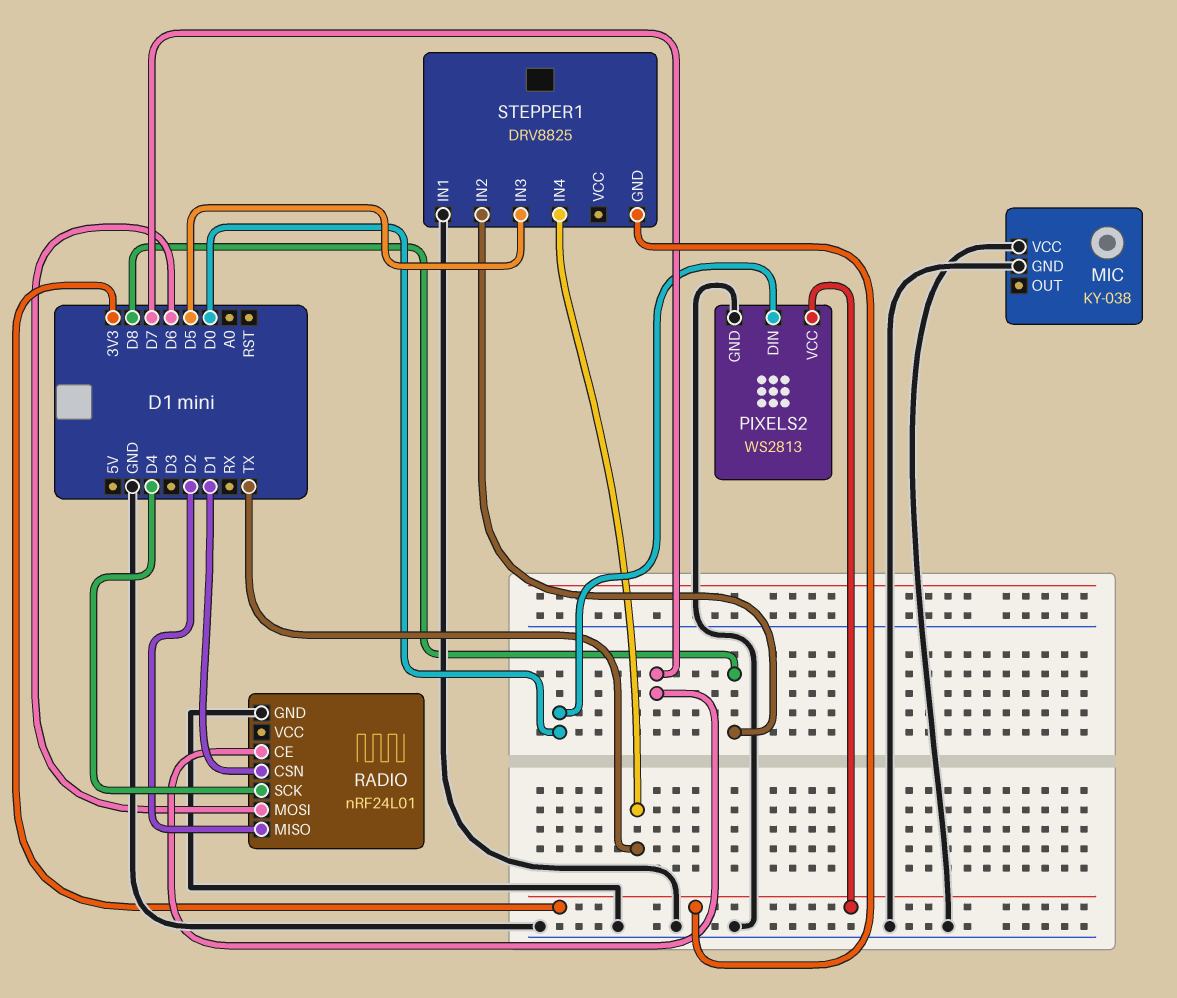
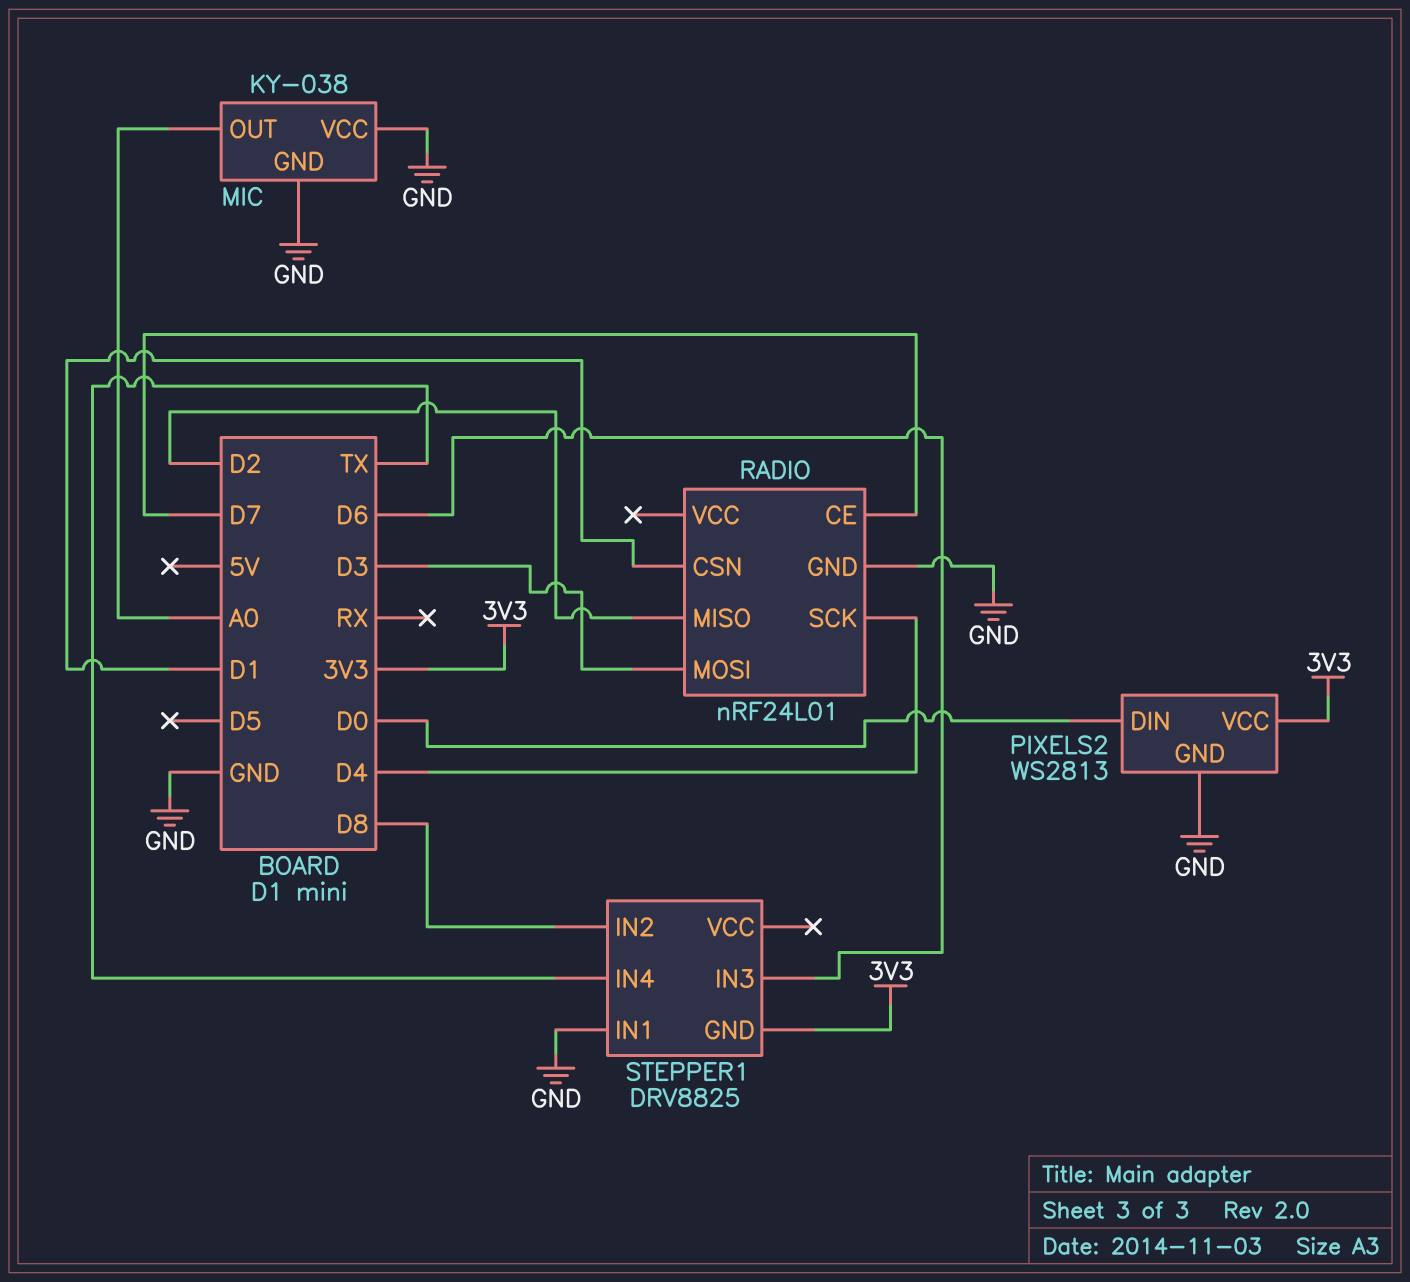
MIC pin OUT: none -> A0
RADIO pin MOSI: D6 -> D3
STEPPER1 pin IN3: D5 -> D6

